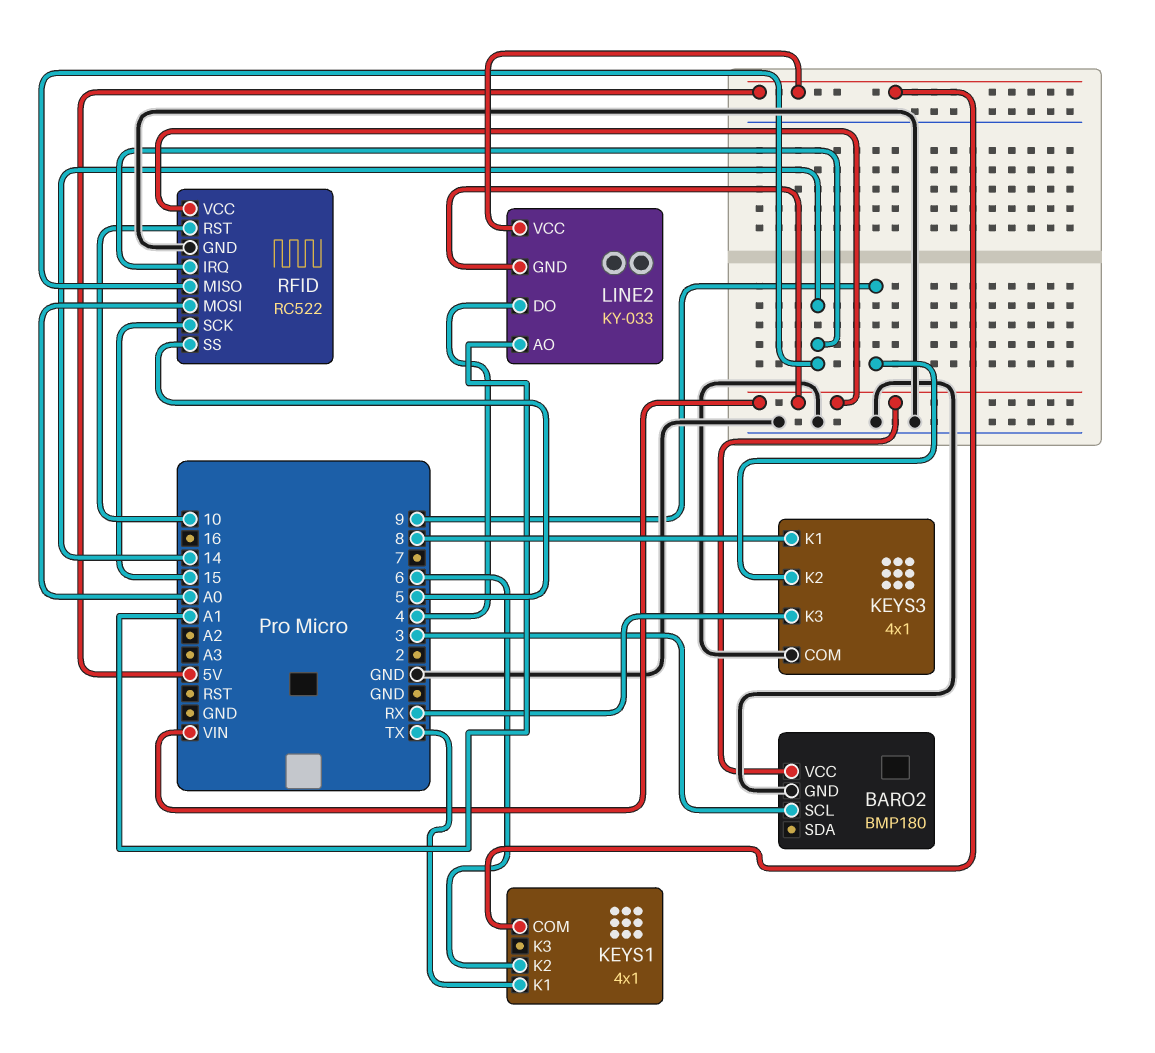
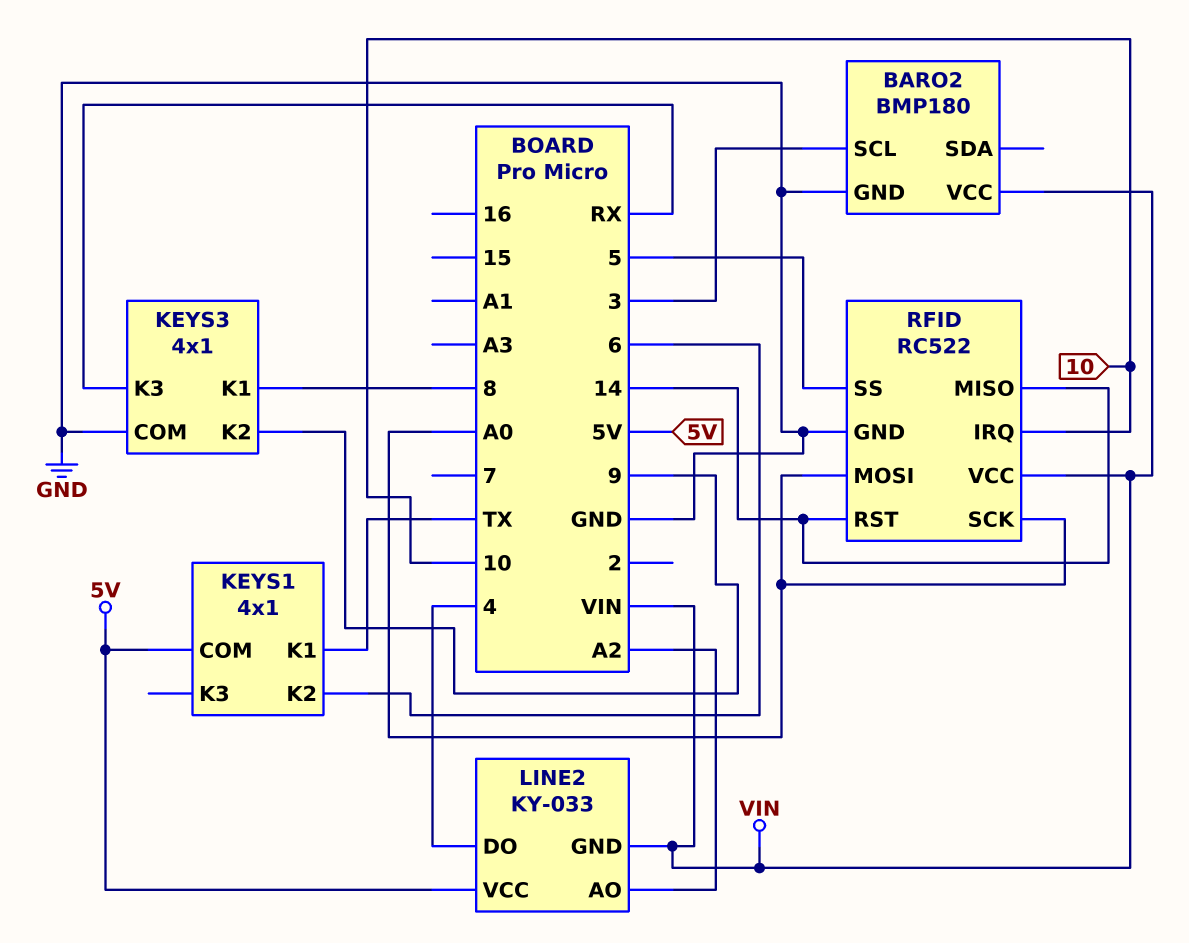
LINE2 pin AO: A1 -> A2
RFID pin IRQ: 14 -> 10
RFID pin RST: 10 -> 14
RFID pin SCK: 15 -> A0

